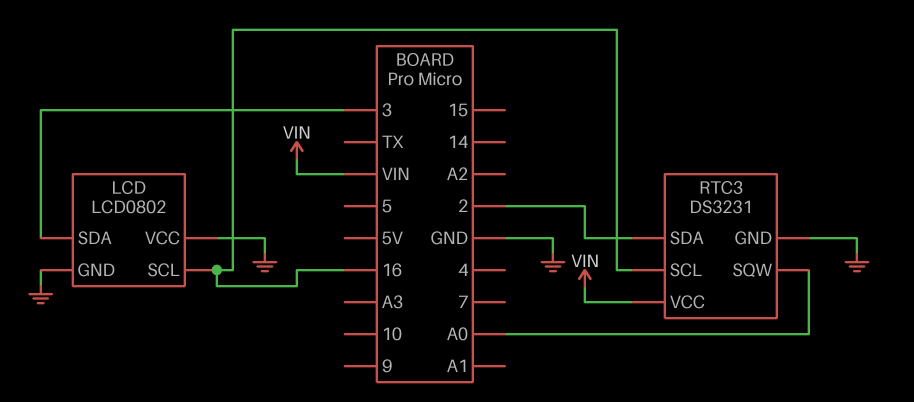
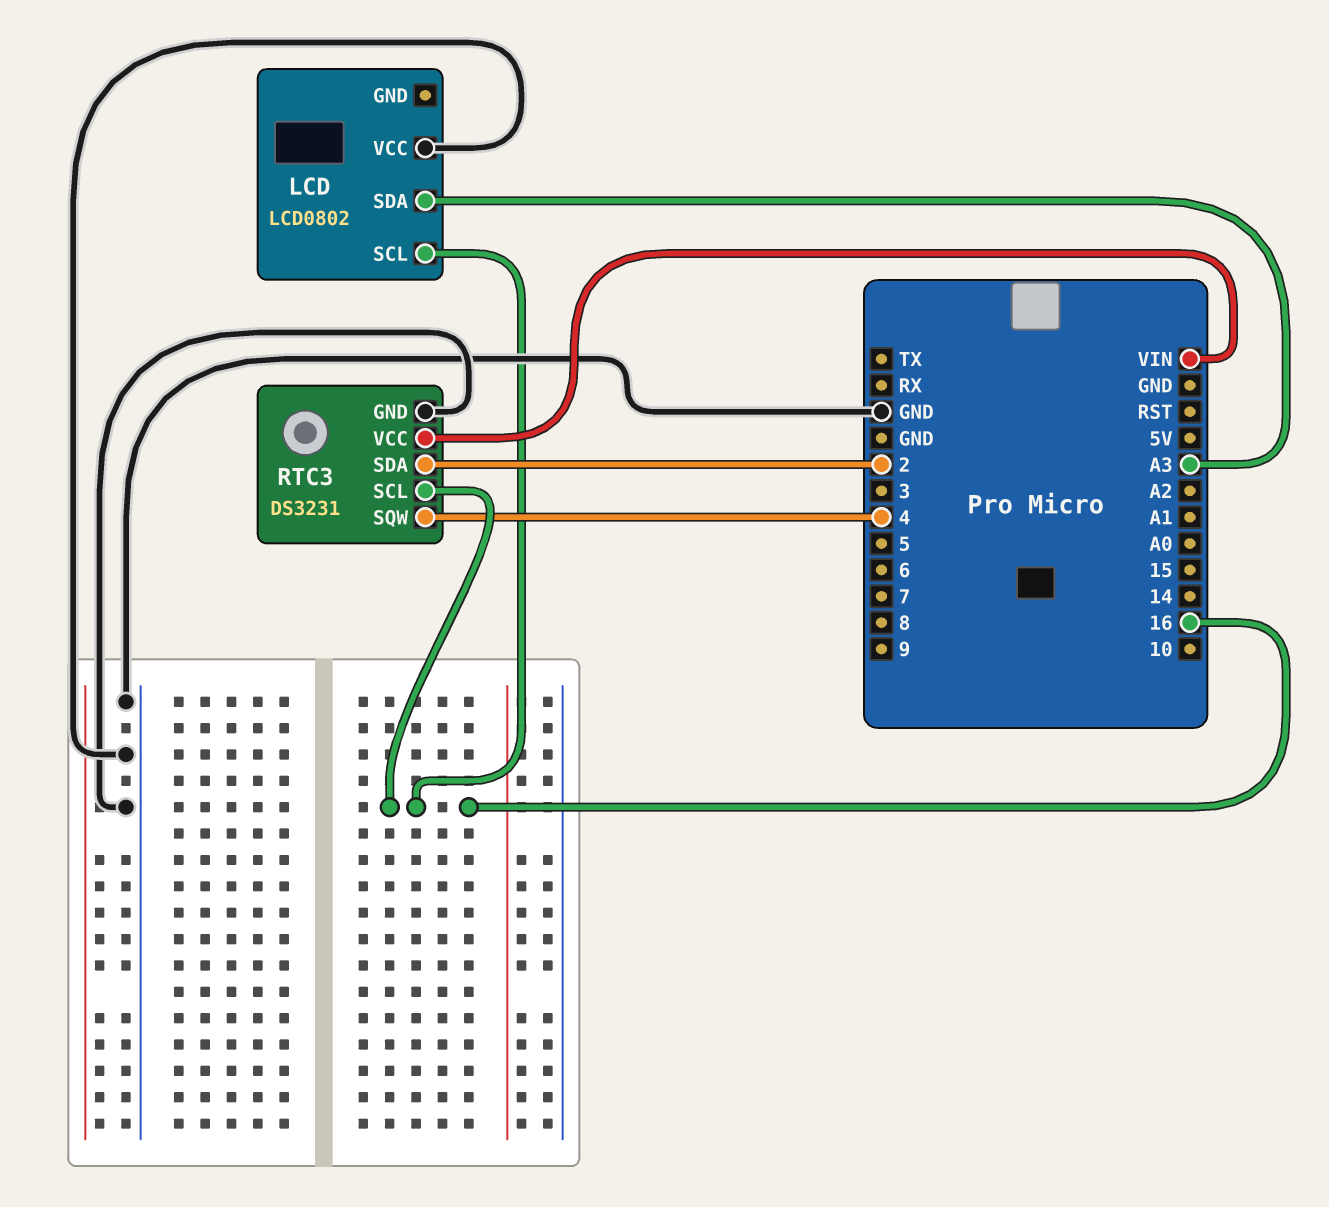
LCD pin GND: GND -> none
LCD pin SDA: 3 -> A3
RTC3 pin SQW: A0 -> 4

